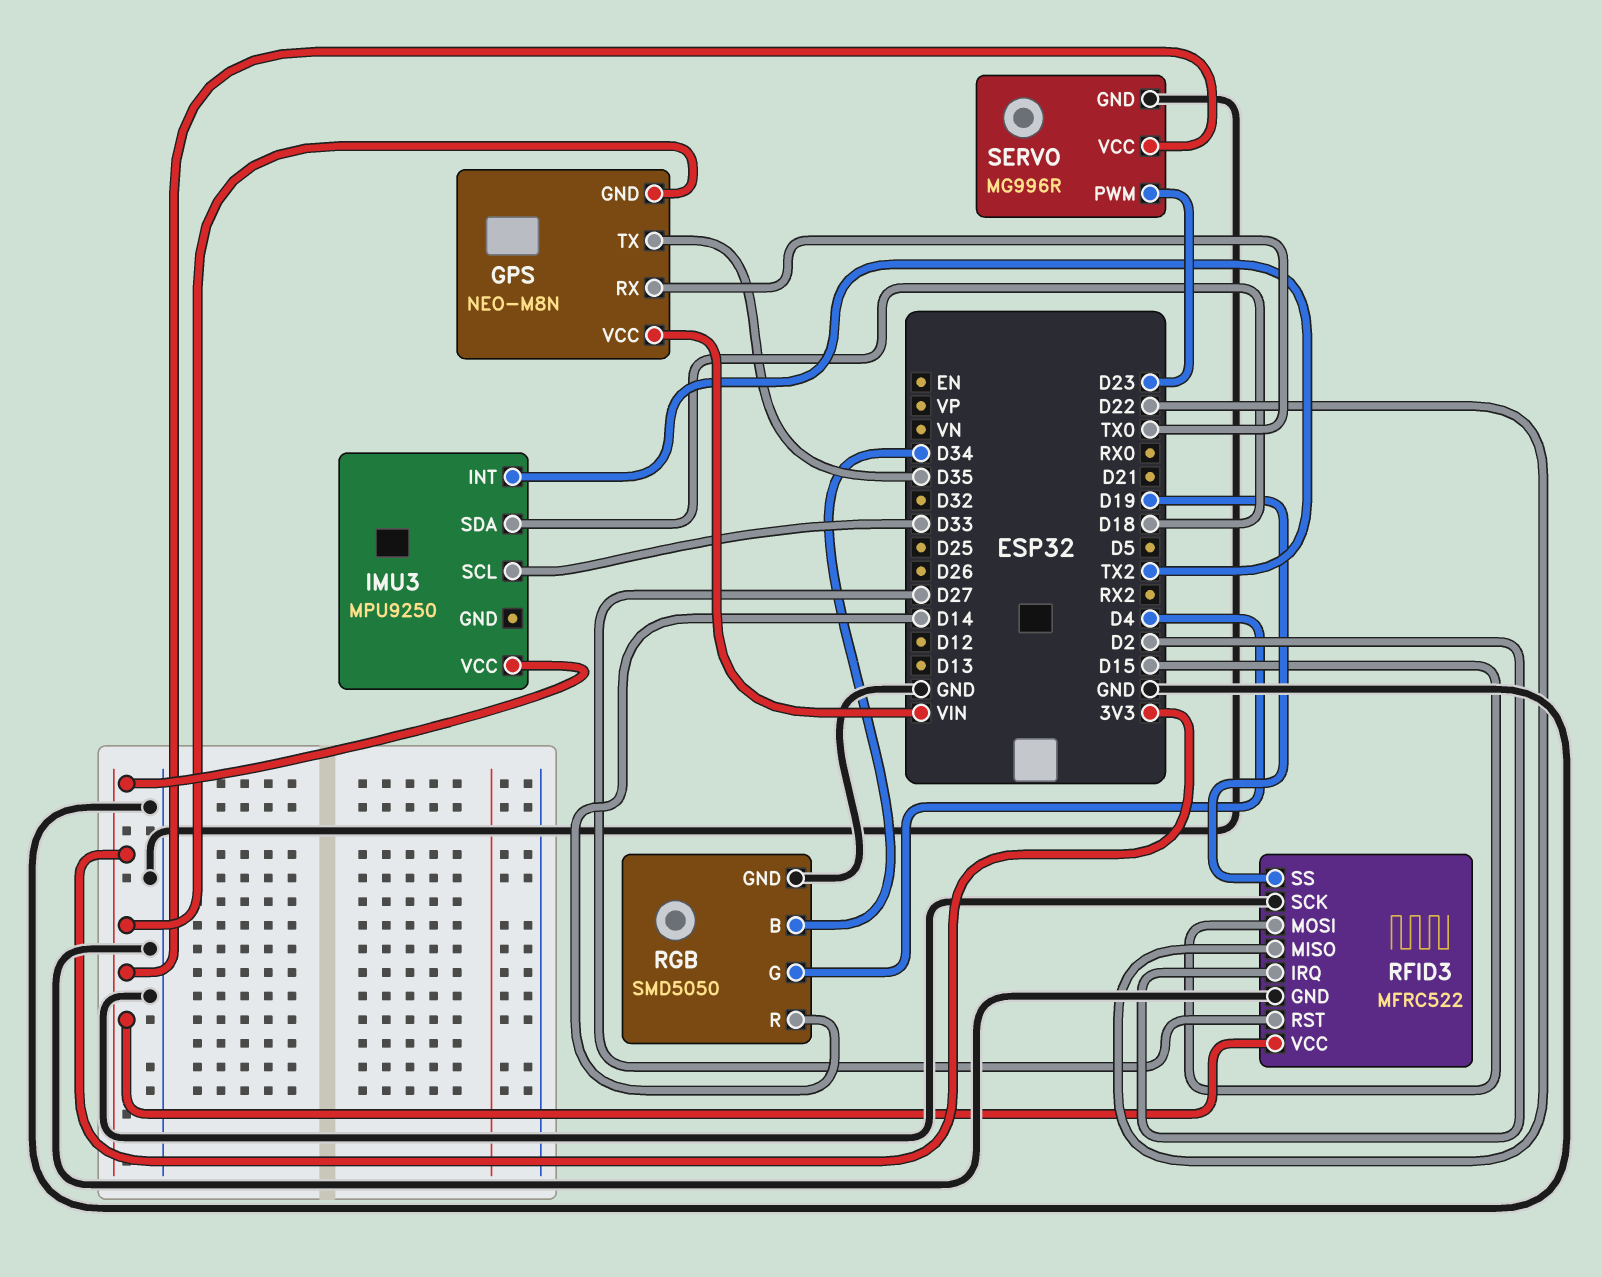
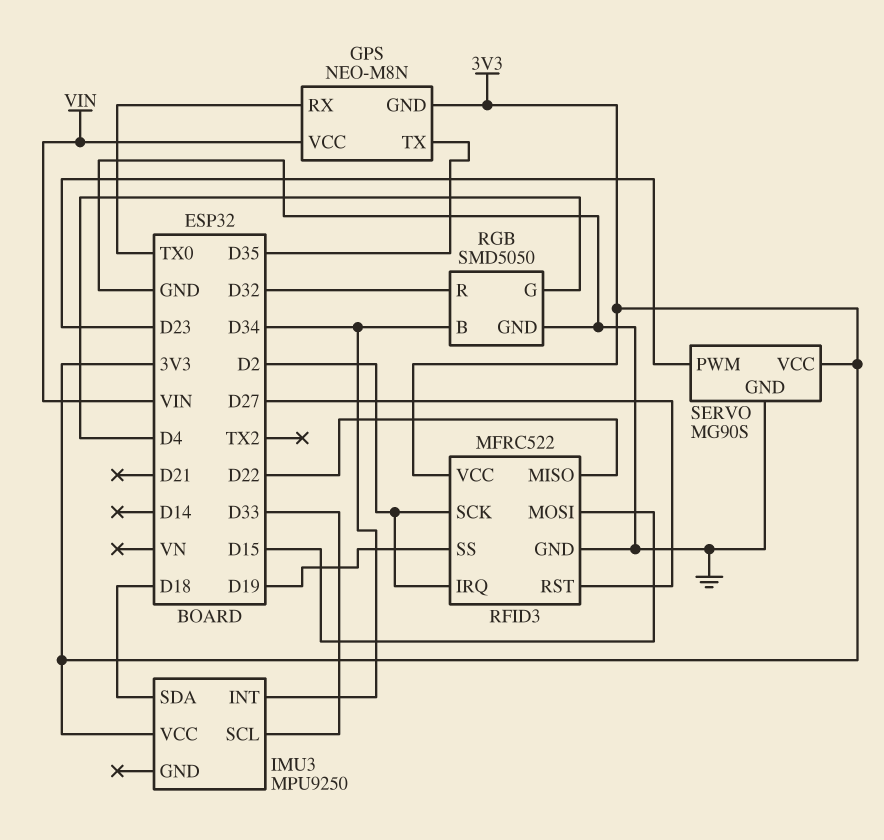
IMU3 pin INT: TX2 -> D34
RFID3 pin SCK: GND -> D2
RGB pin R: D14 -> D32
SERVO: MG996R -> MG90S

